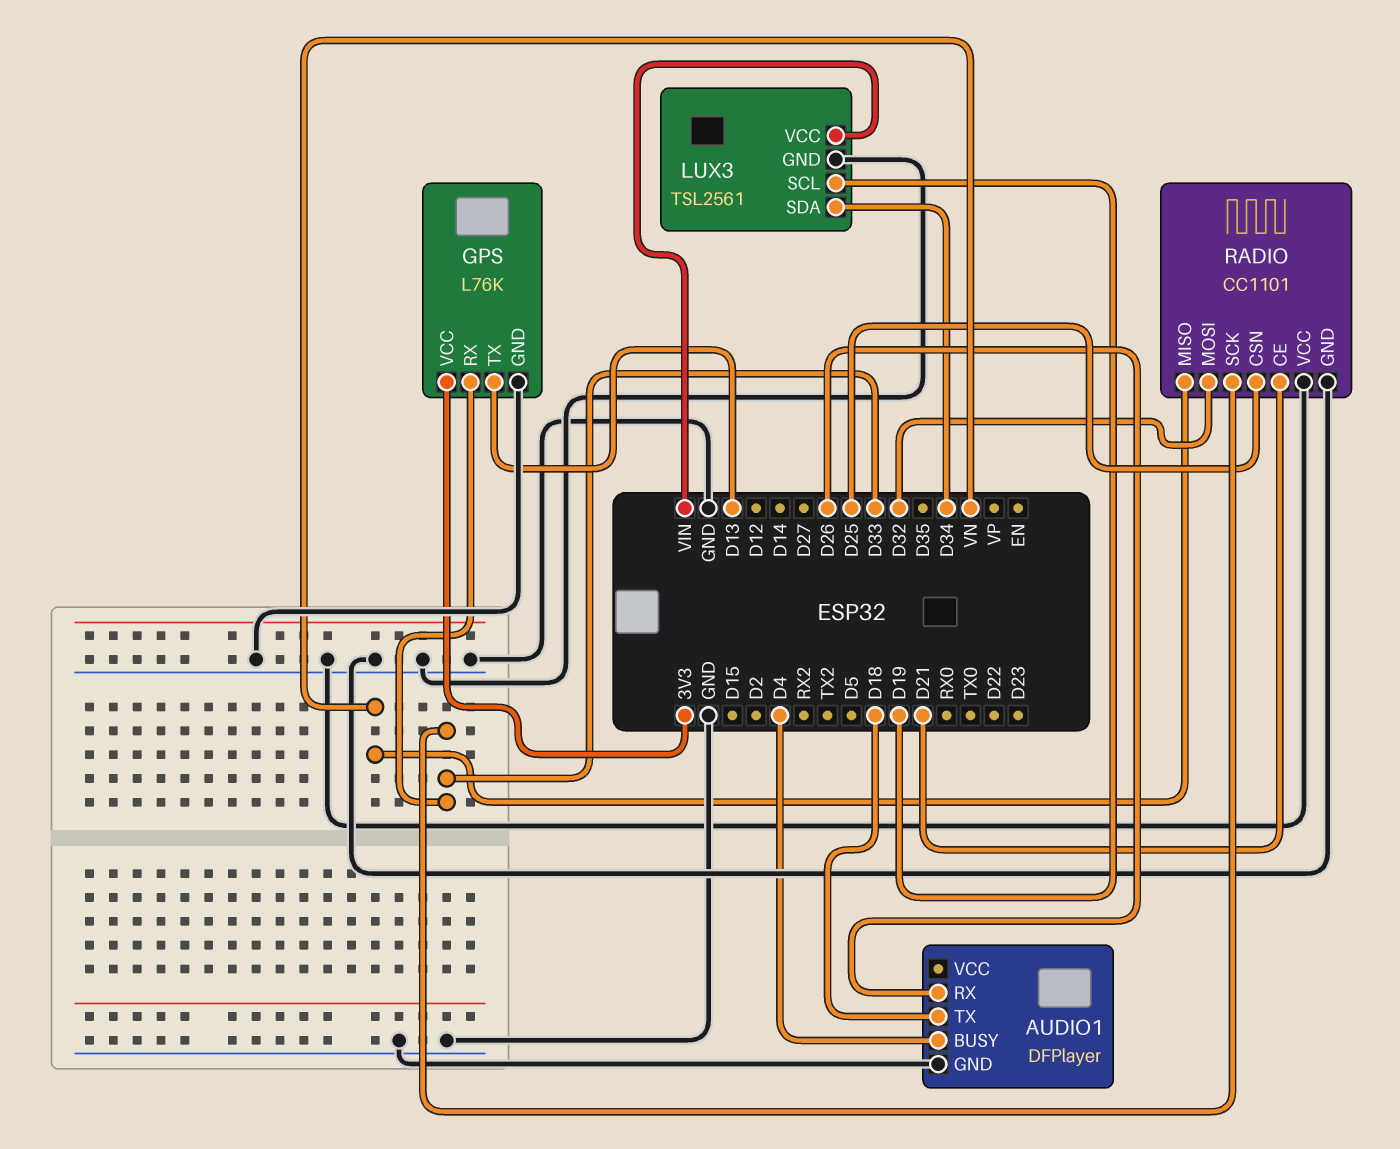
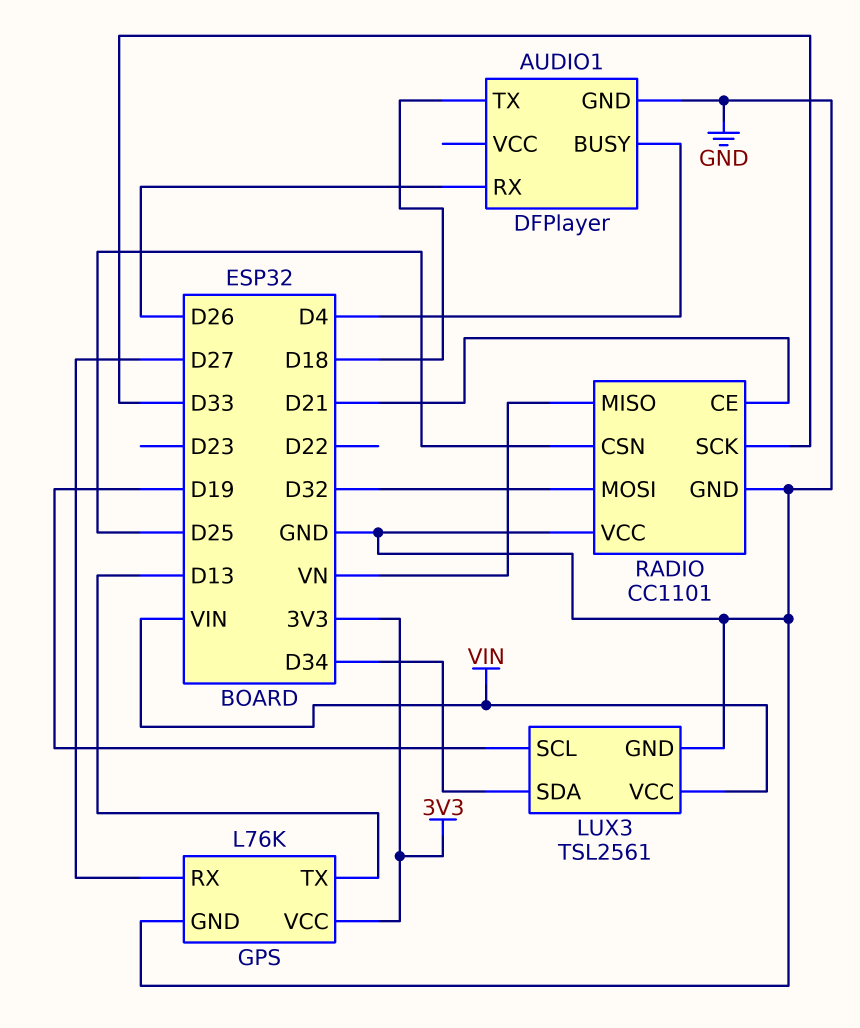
GPS pin RX: D33 -> D27

